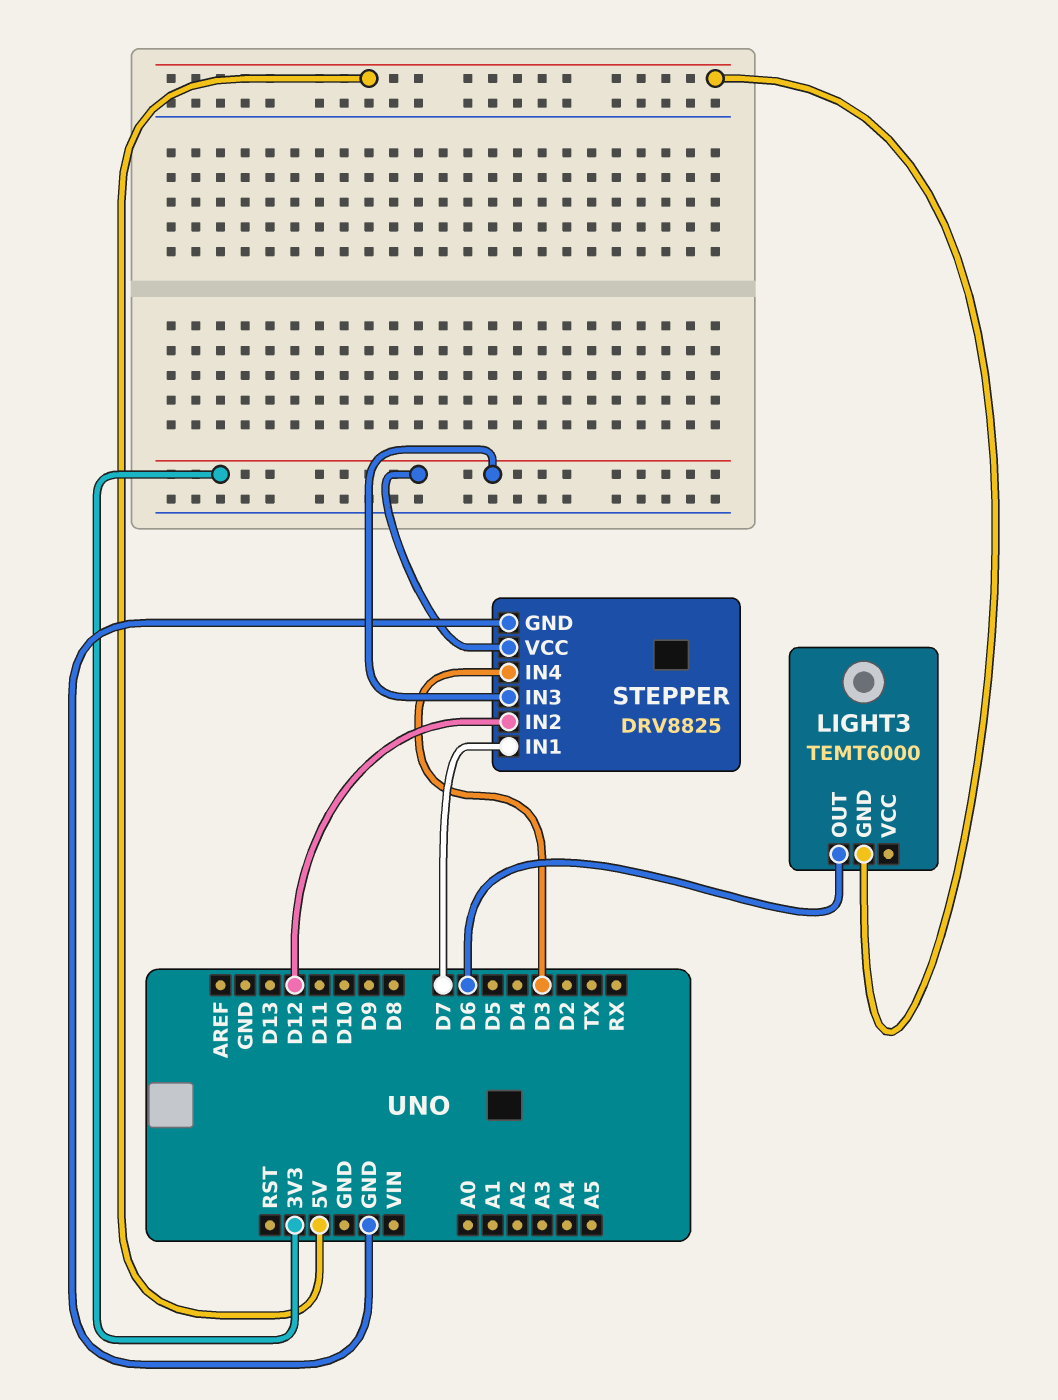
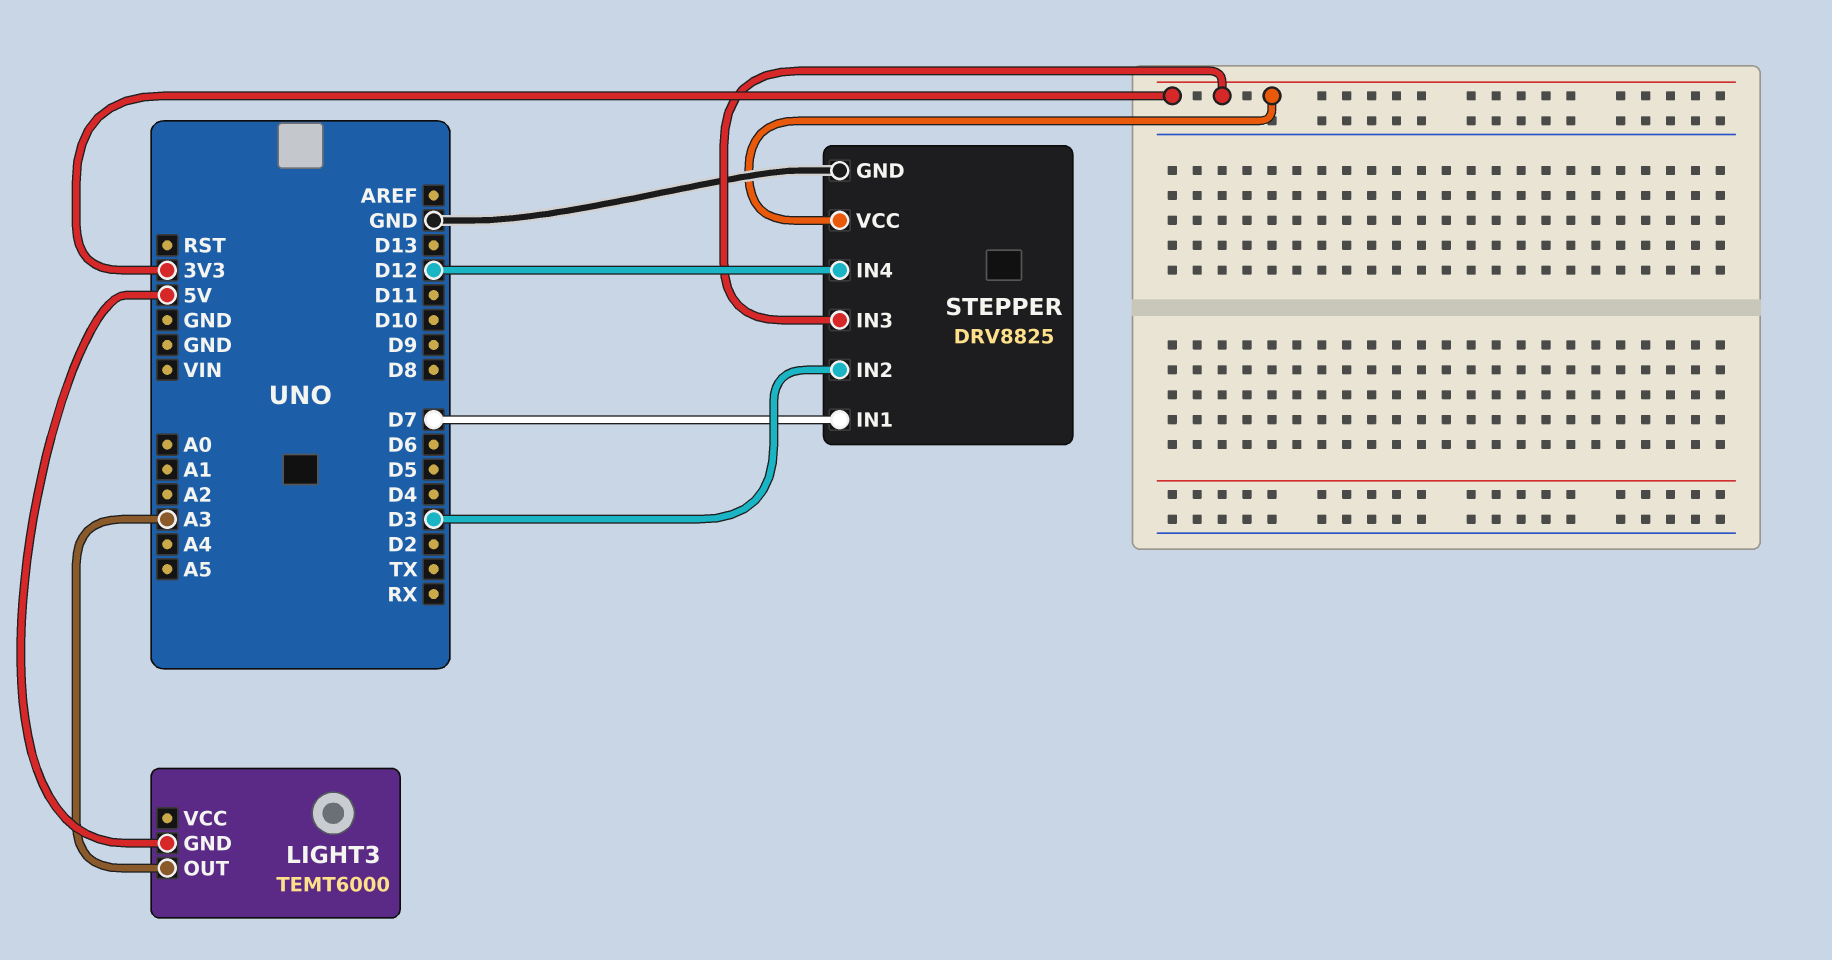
LIGHT3 pin OUT: D6 -> A3
STEPPER pin IN2: D12 -> D3
STEPPER pin IN4: D3 -> D12

